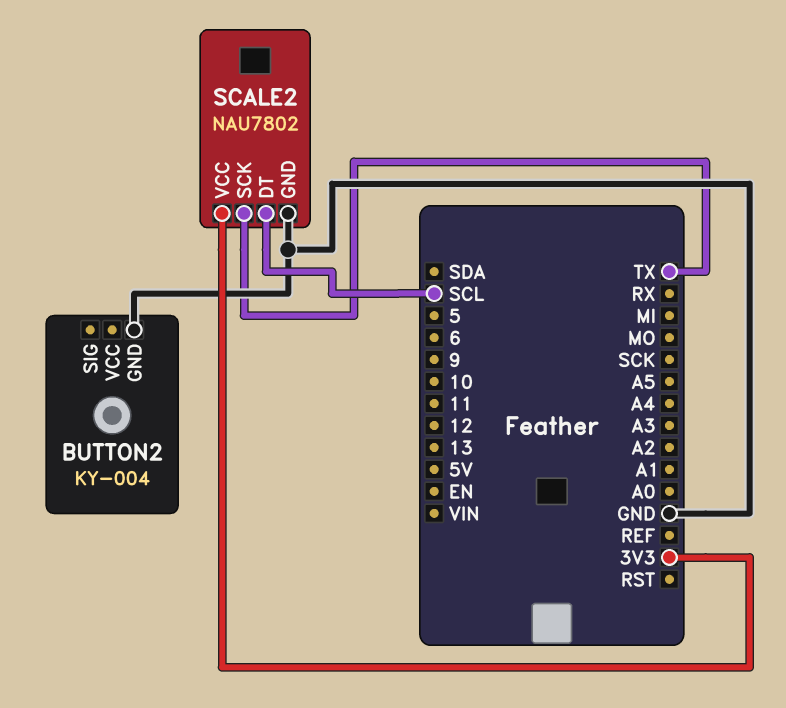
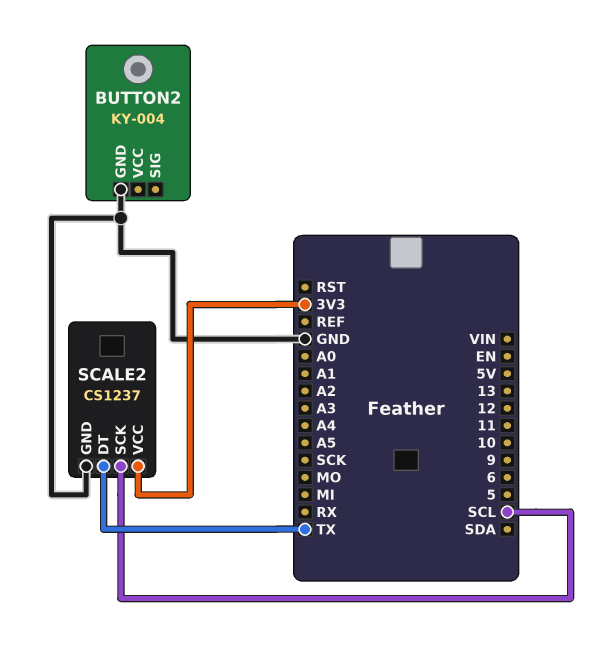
SCALE2: NAU7802 -> CS1237
SCALE2 pin DT: SCL -> TX
SCALE2 pin SCK: TX -> SCL

